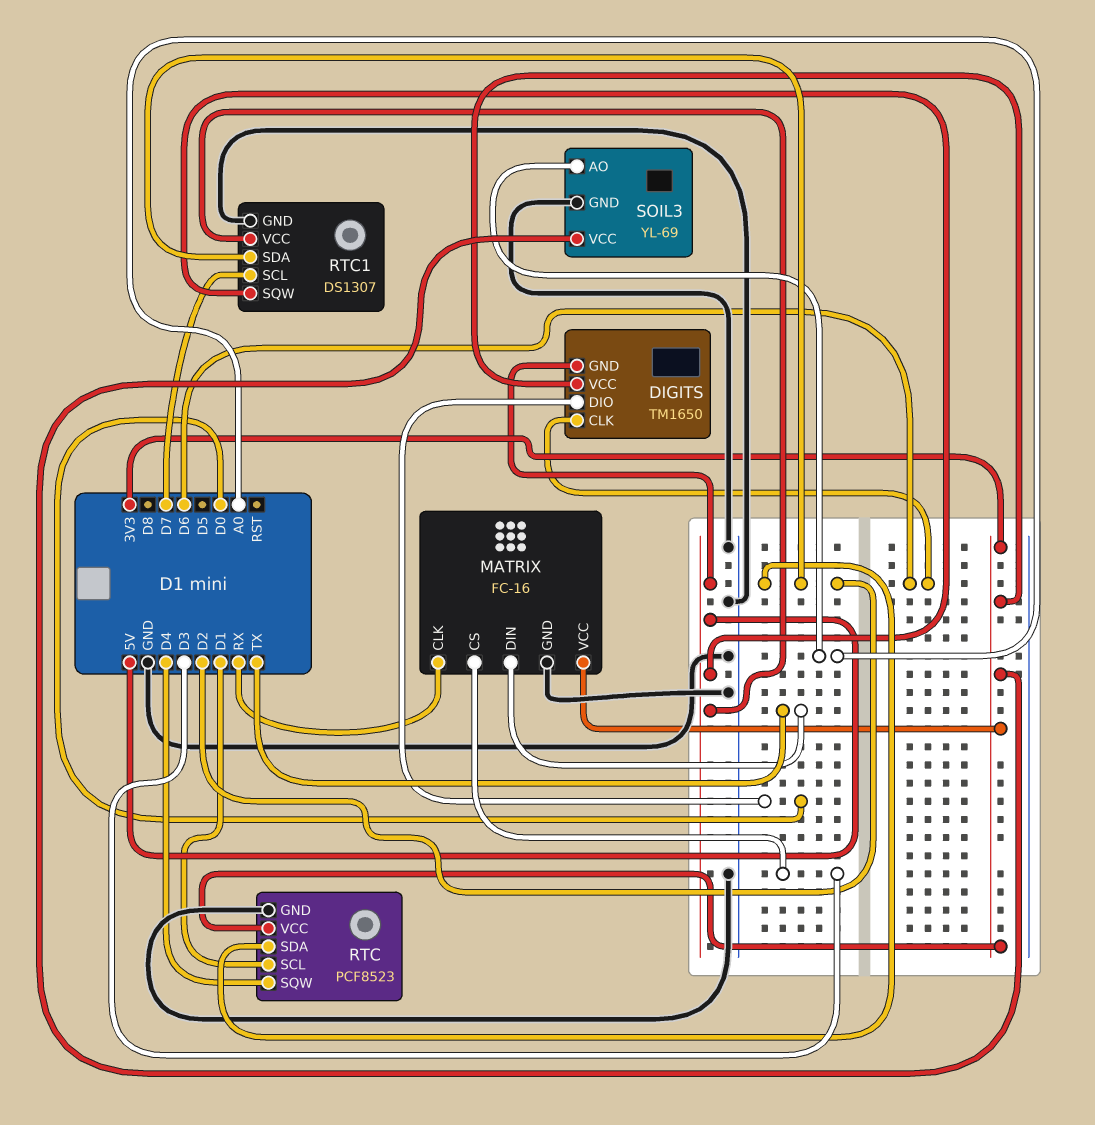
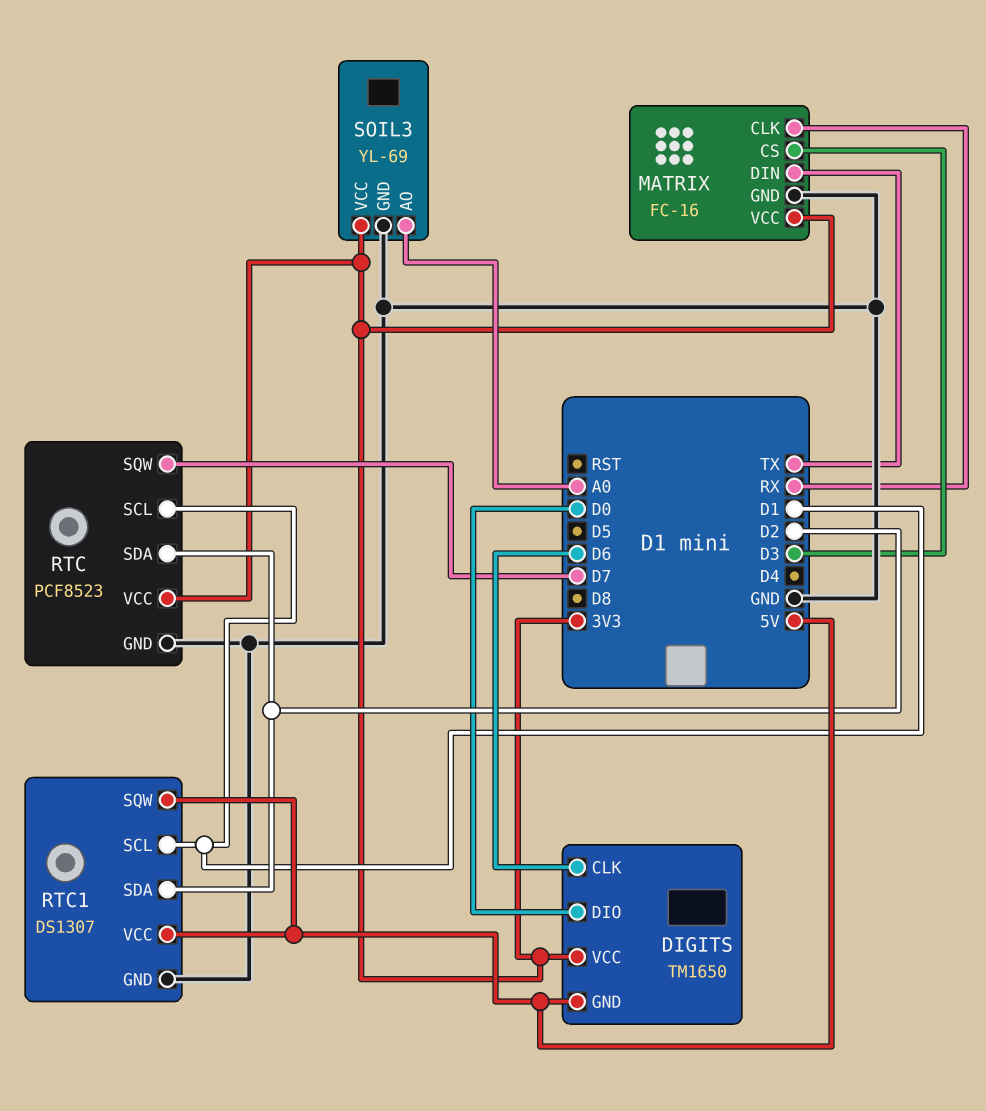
RTC pin SQW: D4 -> D7
RTC1 pin SCL: D7 -> D1

